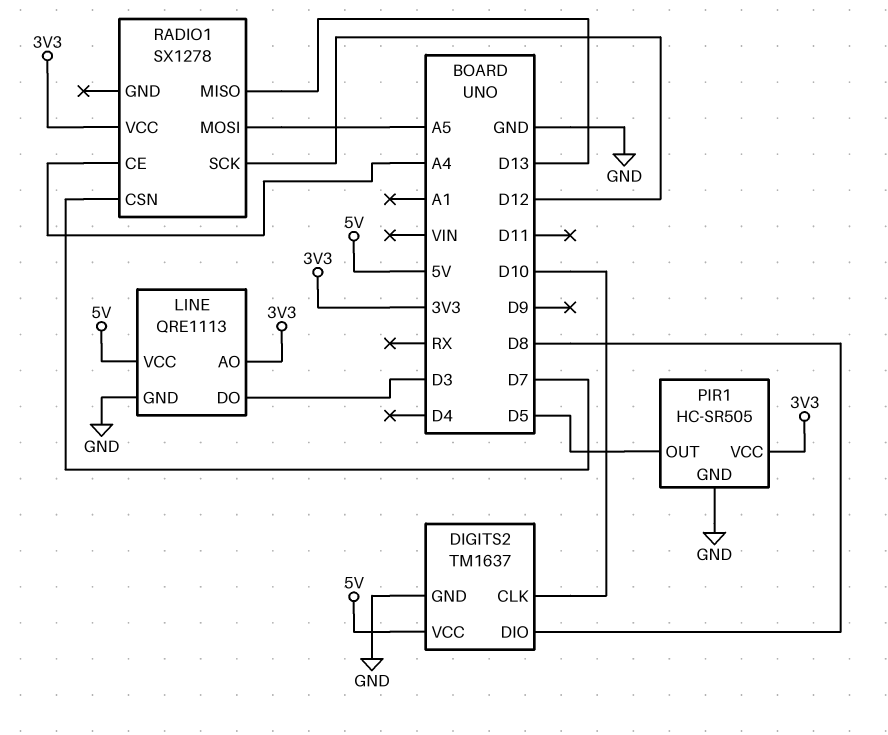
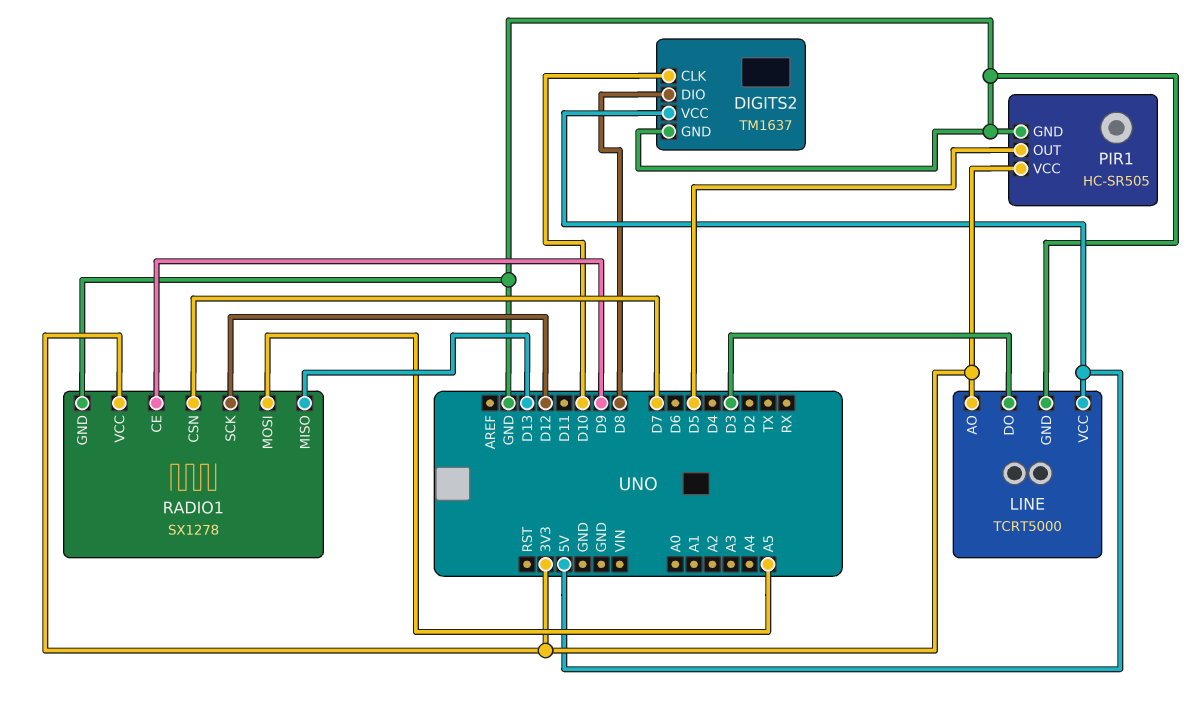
LINE: QRE1113 -> TCRT5000
RADIO1 pin CE: A4 -> D9
RADIO1 pin GND: none -> GND

